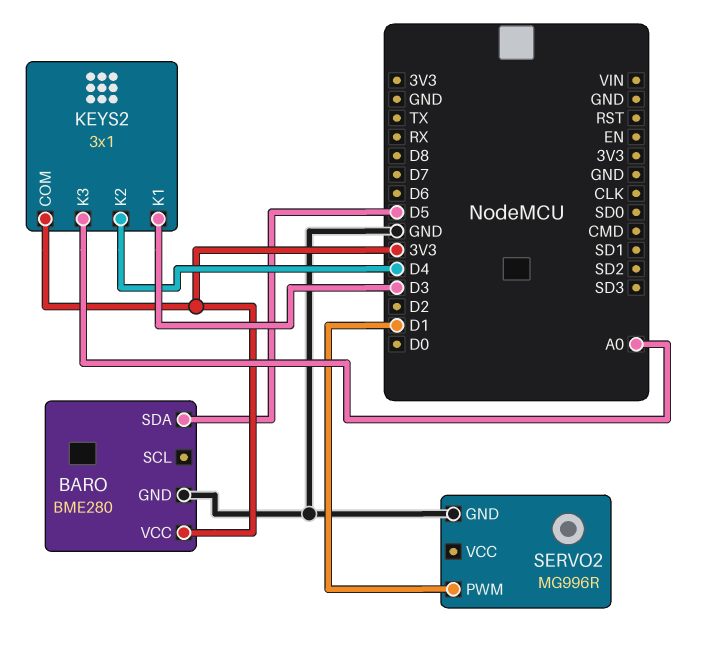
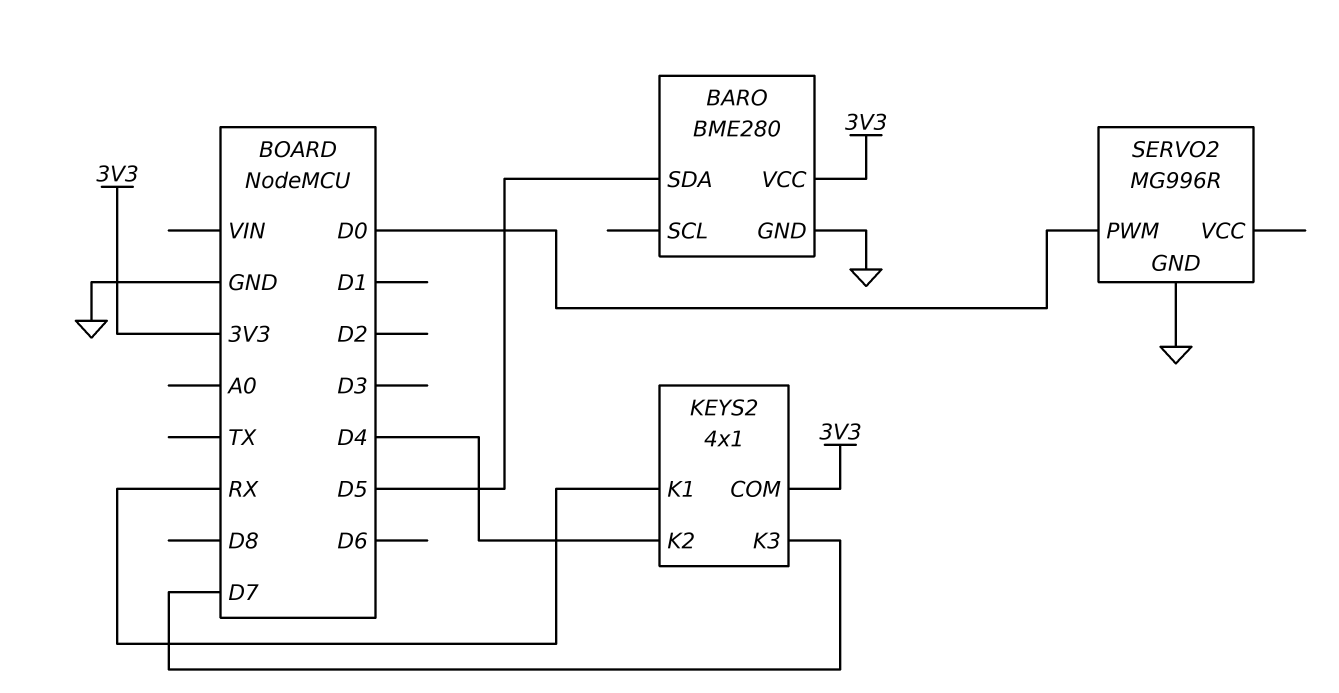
KEYS2: 3x1 -> 4x1
KEYS2 pin K1: D3 -> RX
KEYS2 pin K3: A0 -> D7
SERVO2 pin PWM: D1 -> D0

